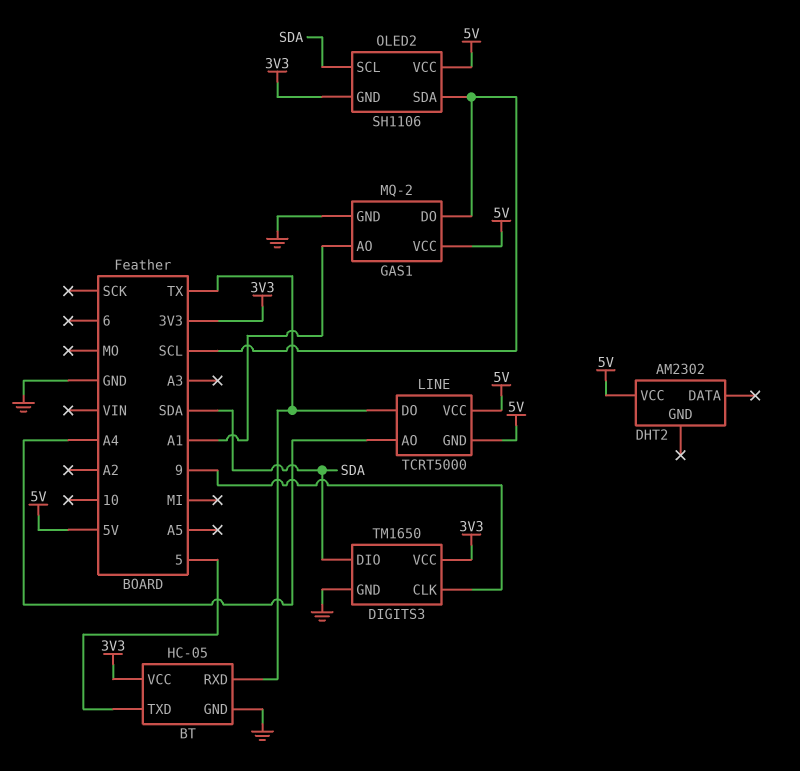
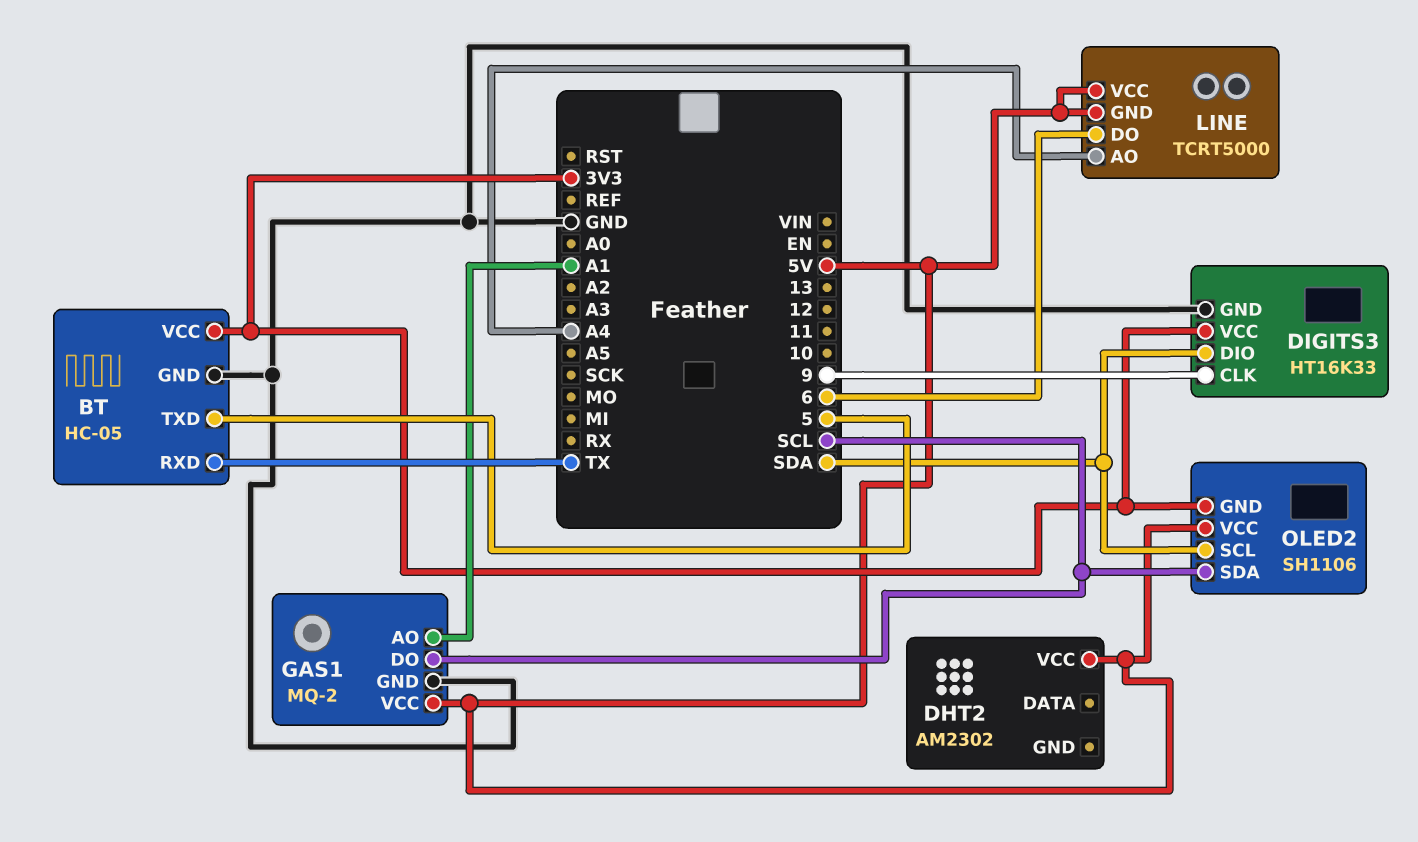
DIGITS3: TM1650 -> HT16K33
LINE pin DO: TX -> 6

